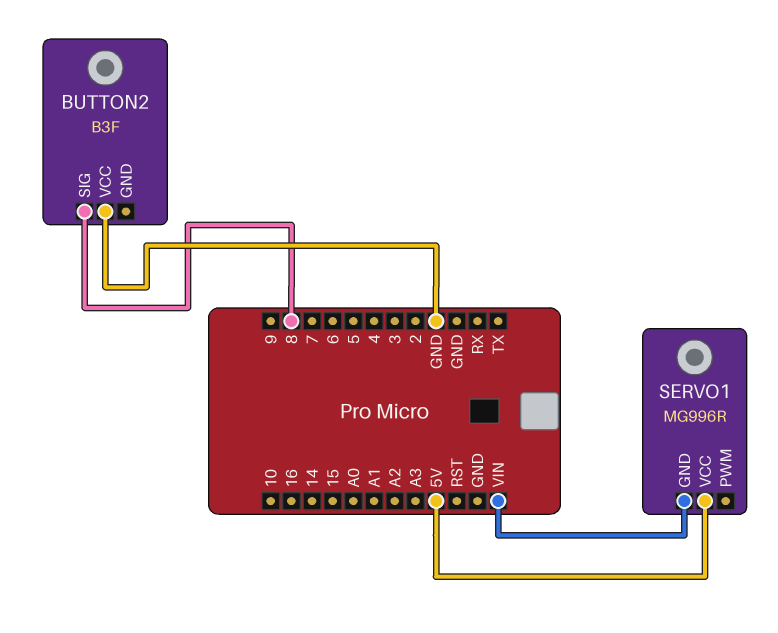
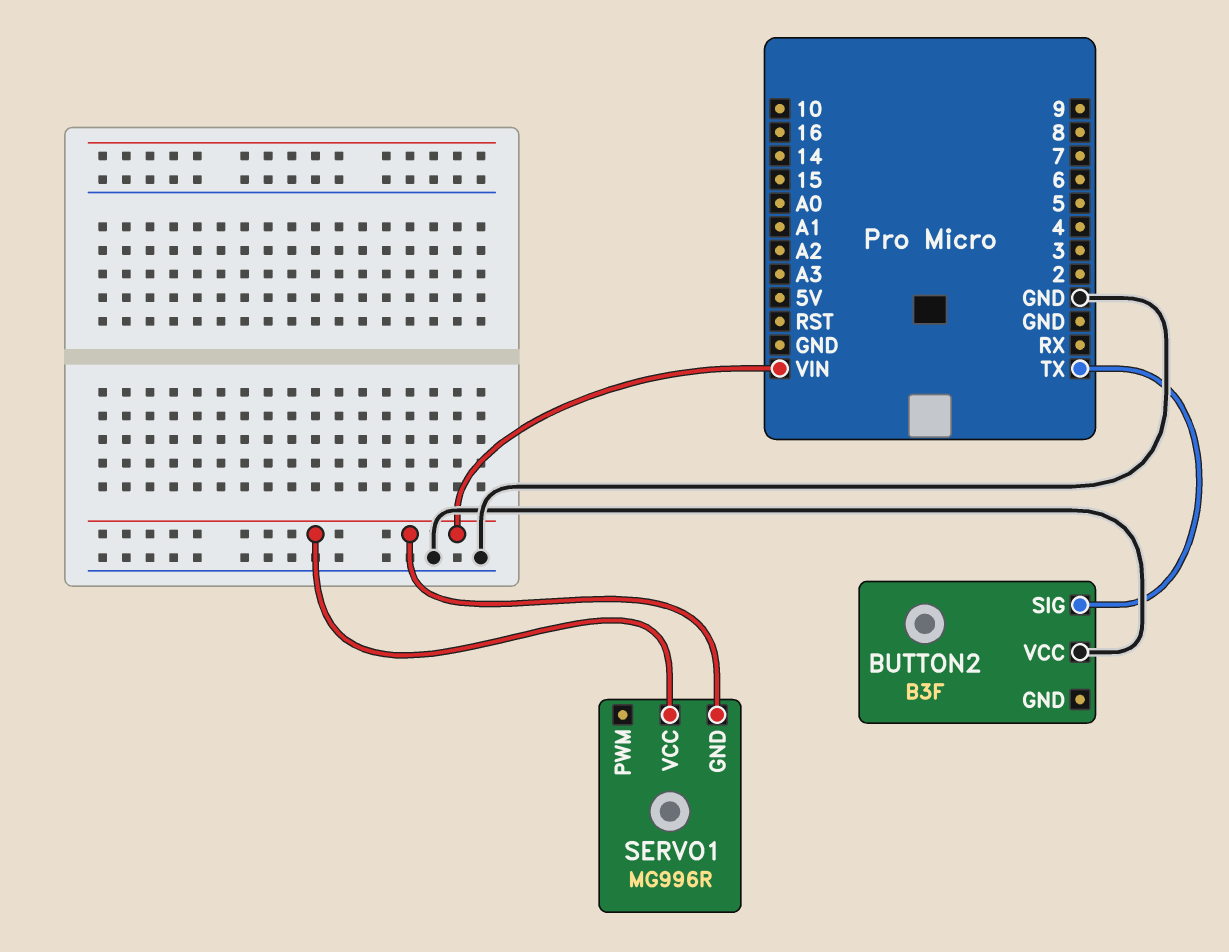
BUTTON2 pin SIG: 8 -> TX
SERVO1 pin VCC: 5V -> VIN

